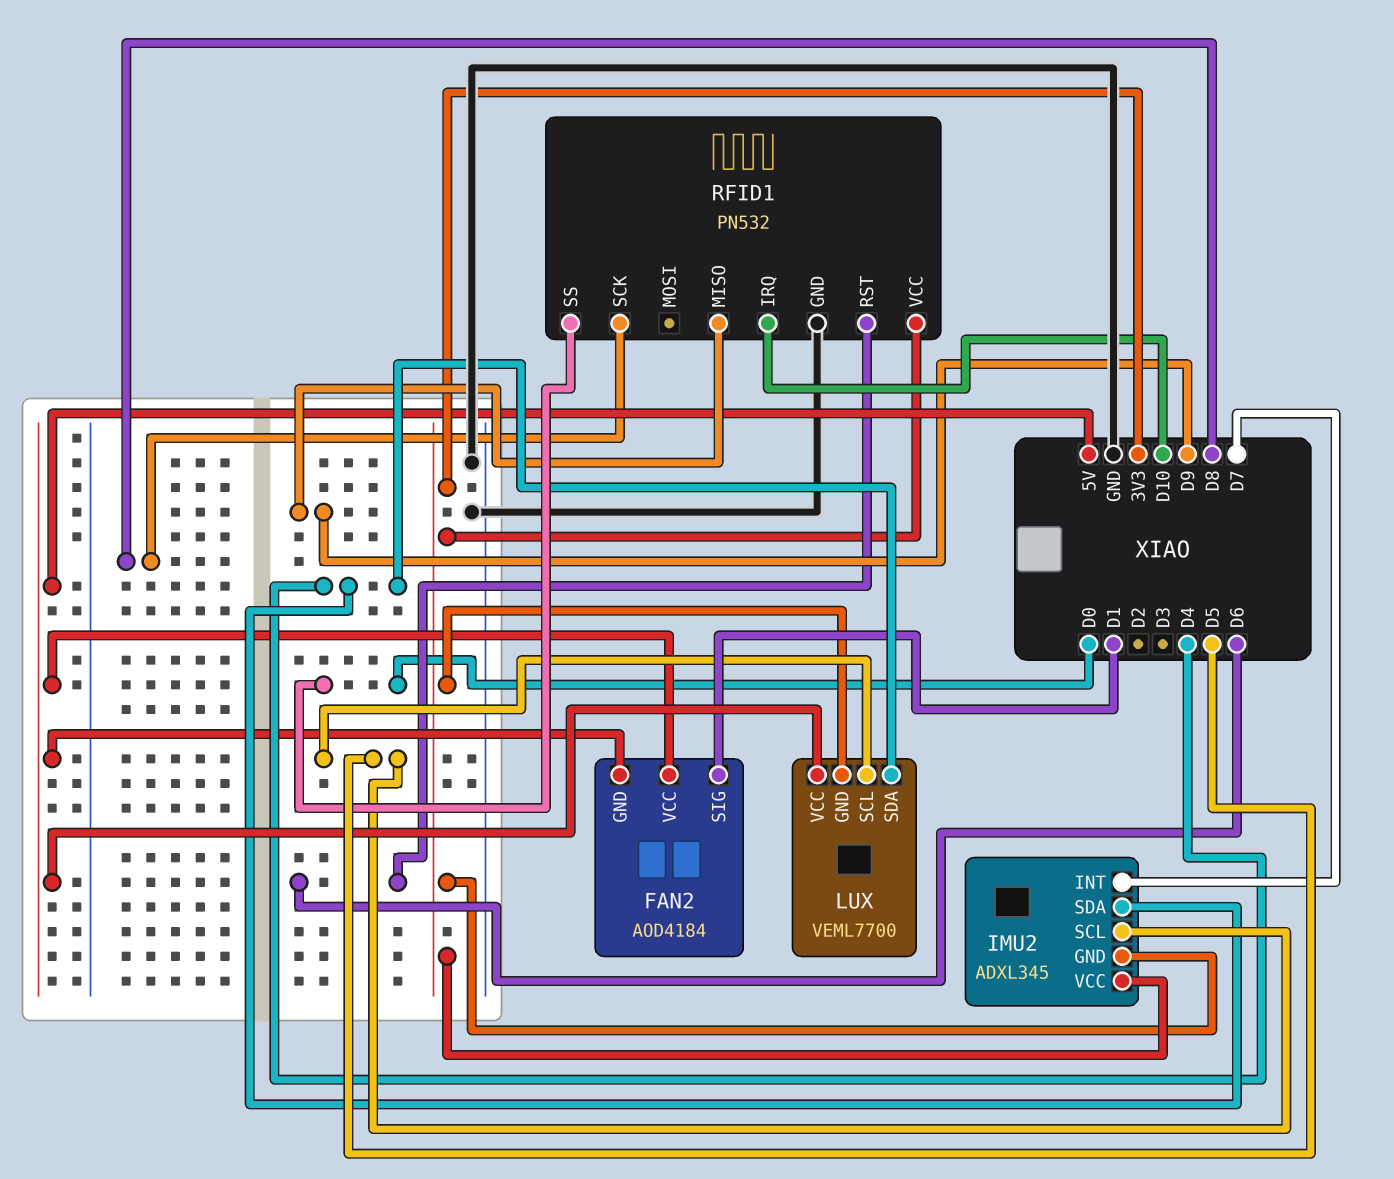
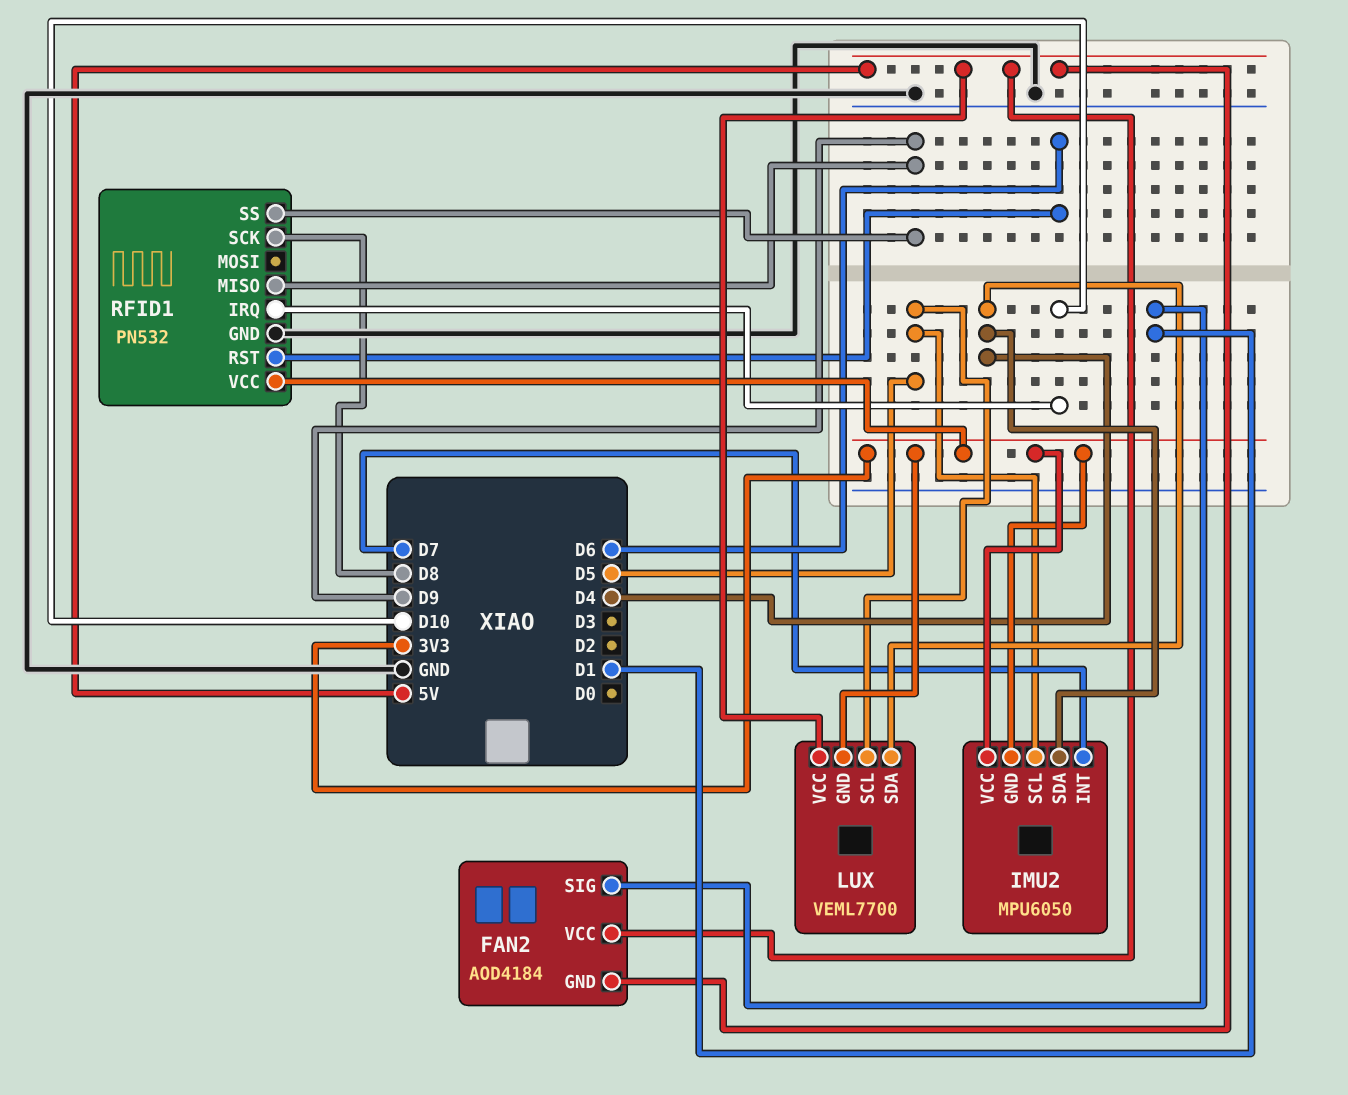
IMU2: ADXL345 -> MPU6050
RFID1 pin SS: D0 -> D9

